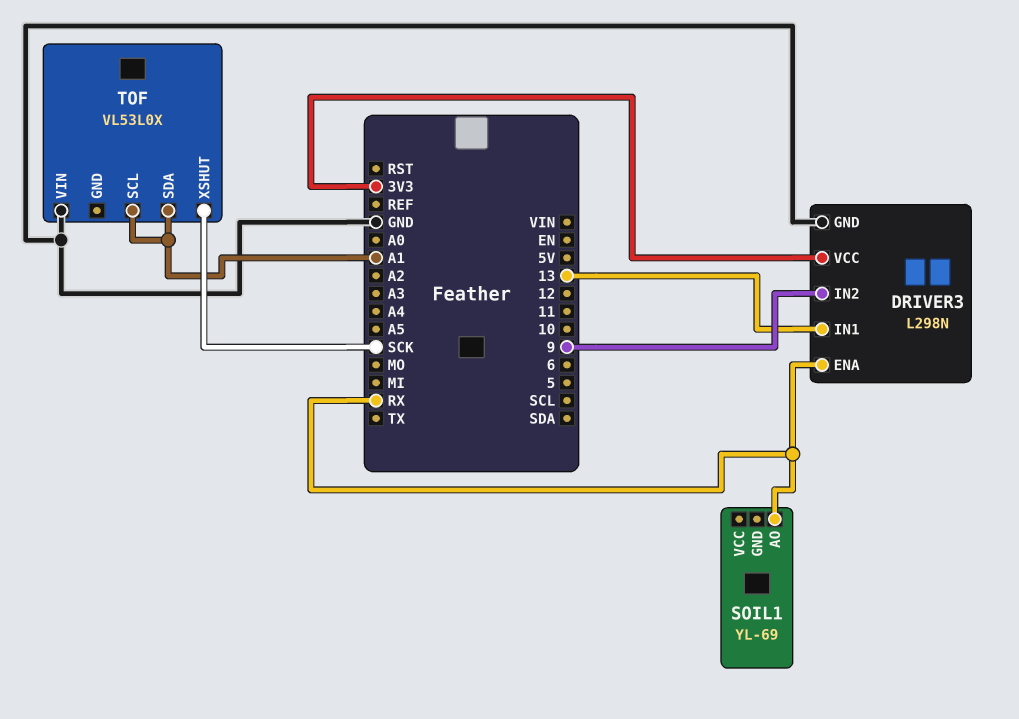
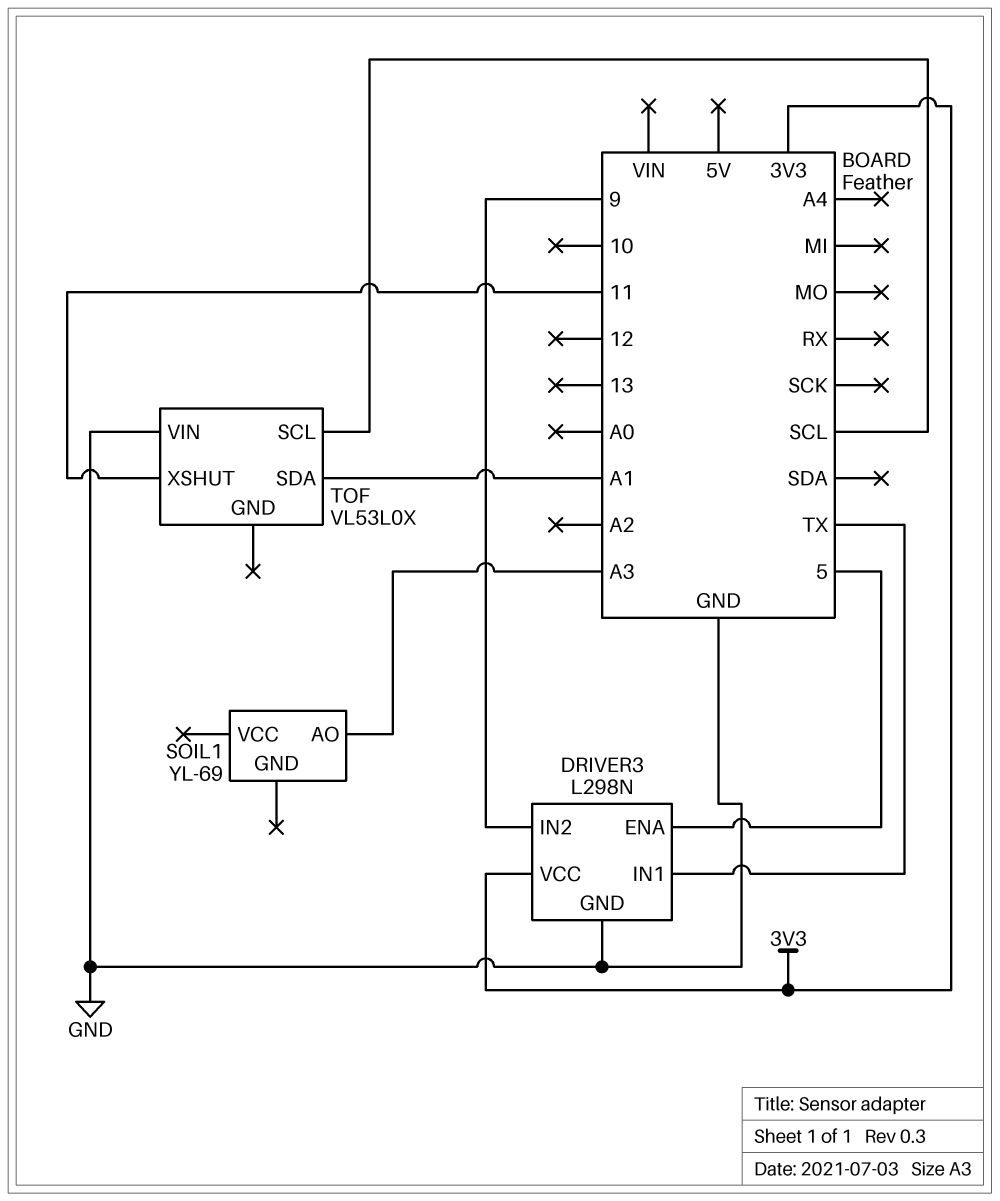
DRIVER3 pin ENA: RX -> 5
DRIVER3 pin IN1: 13 -> TX
SOIL1 pin AO: RX -> A3
TOF pin SCL: A1 -> SCL
TOF pin XSHUT: SCK -> 11

